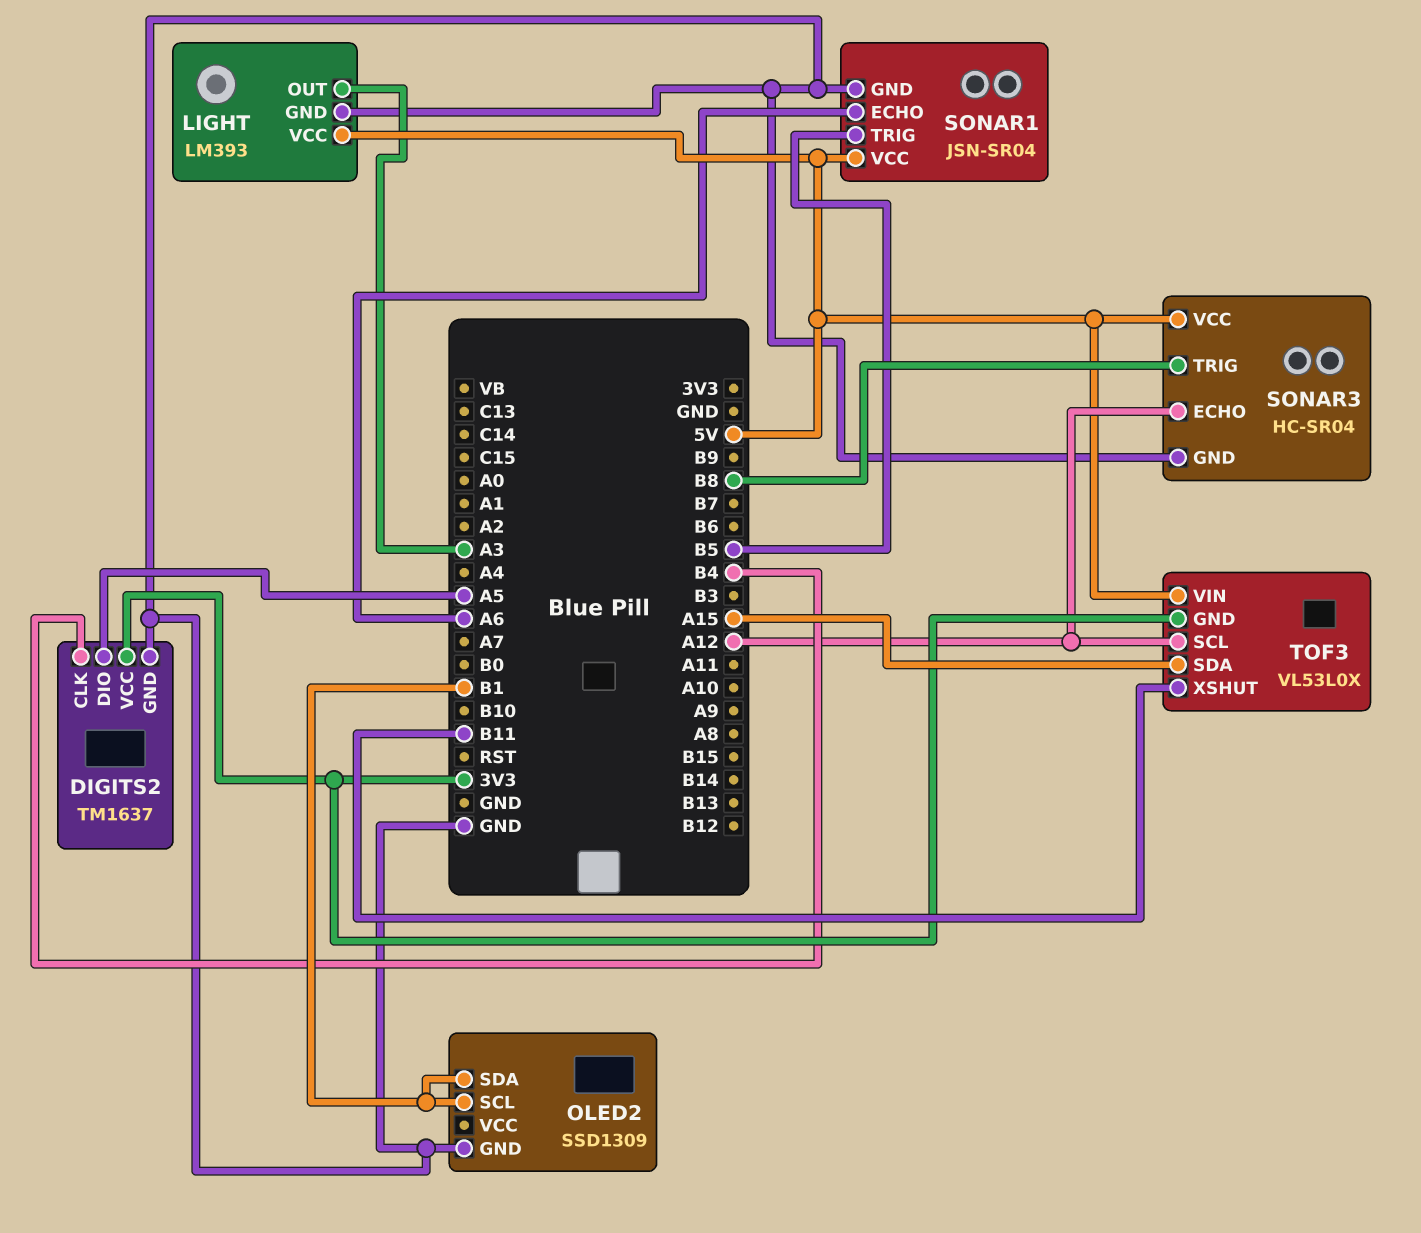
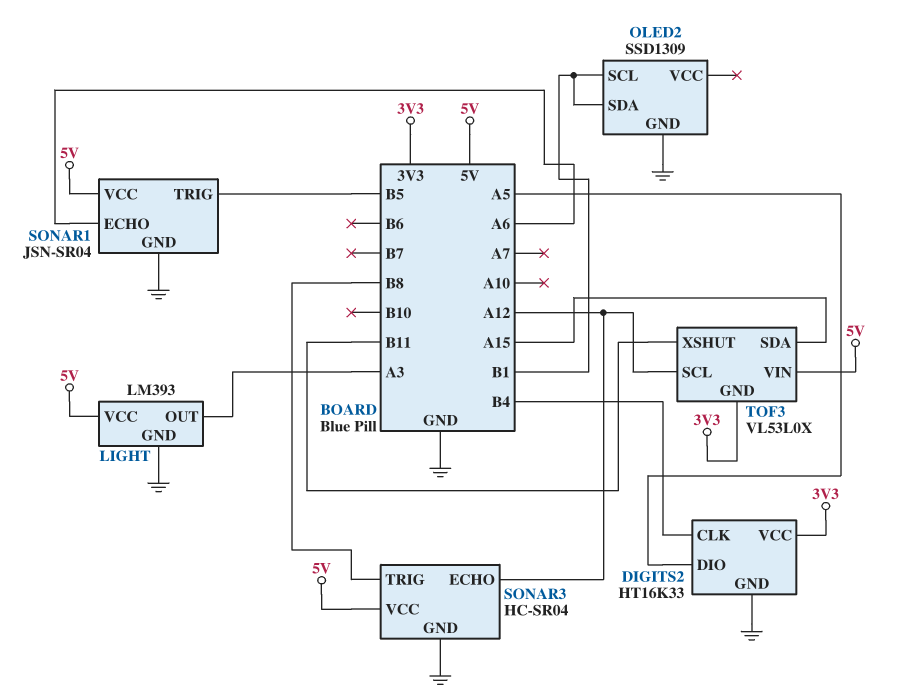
DIGITS2: TM1637 -> HT16K33

